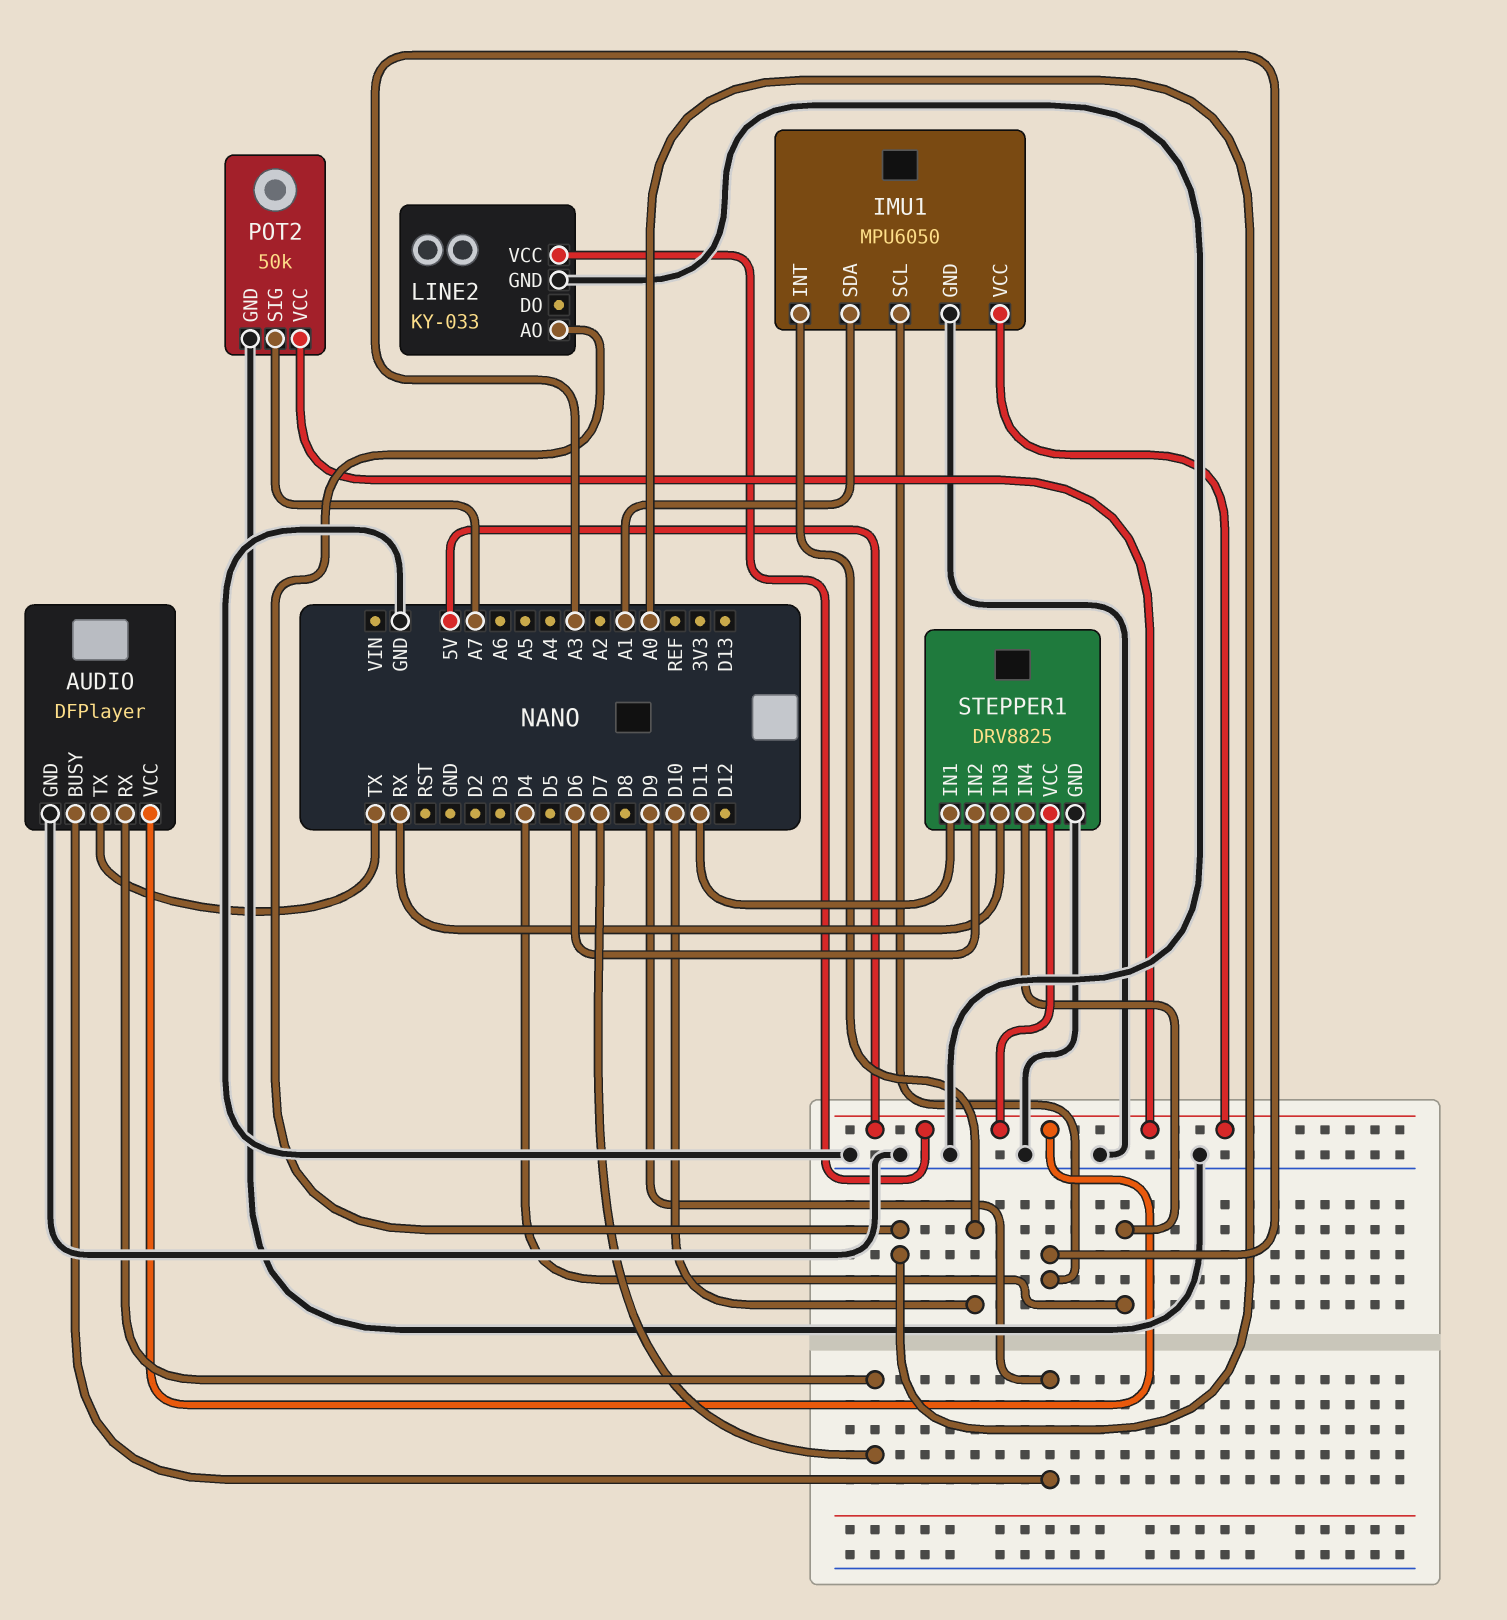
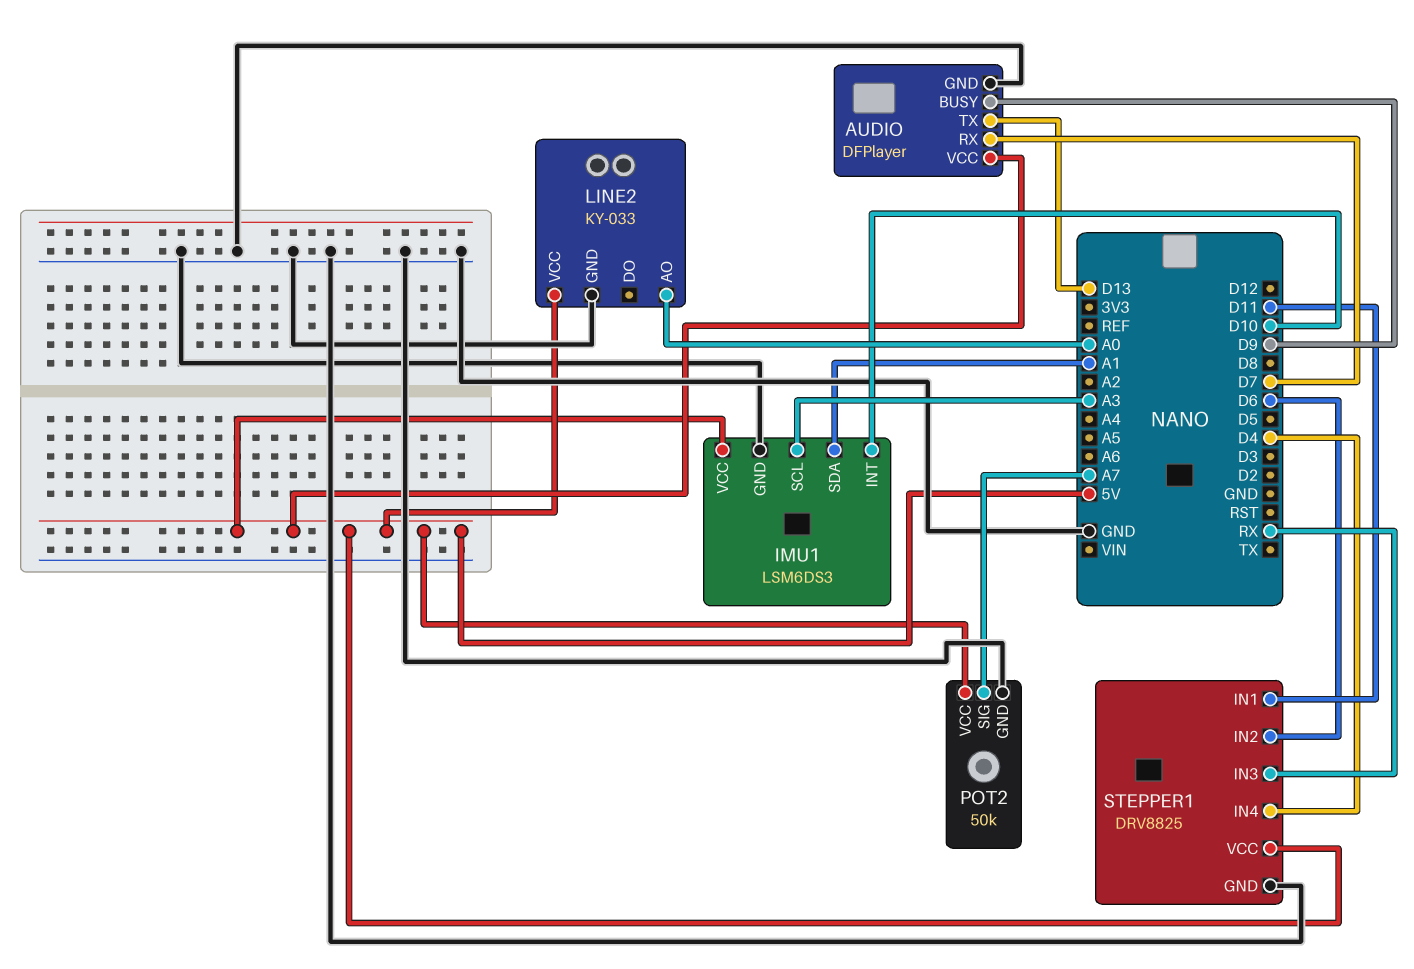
AUDIO pin TX: TX -> D13
IMU1: MPU6050 -> LSM6DS3

